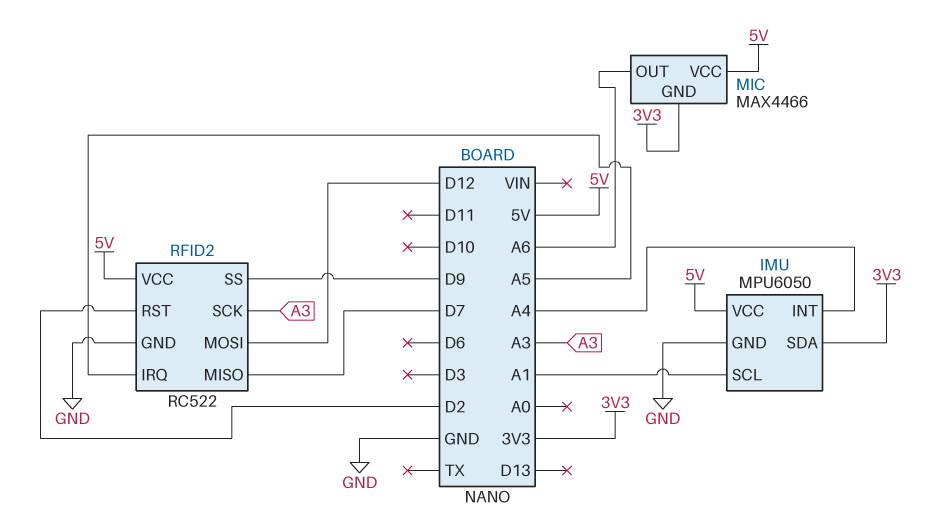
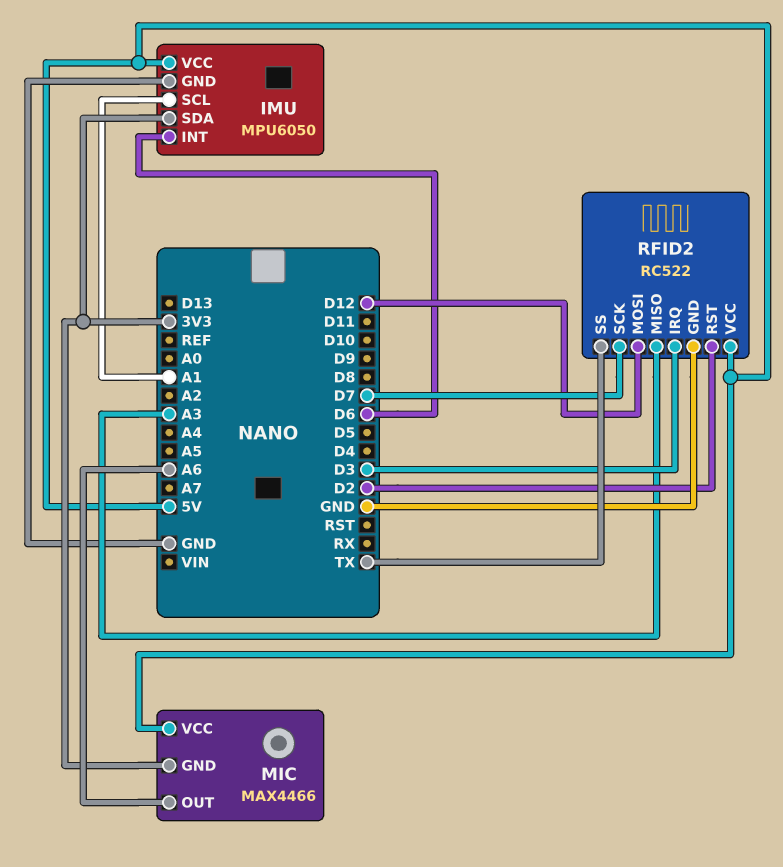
IMU pin INT: A4 -> D6
RFID2 pin IRQ: A5 -> D3
RFID2 pin MISO: D7 -> A3
RFID2 pin SCK: A3 -> D7
RFID2 pin SS: D9 -> TX

